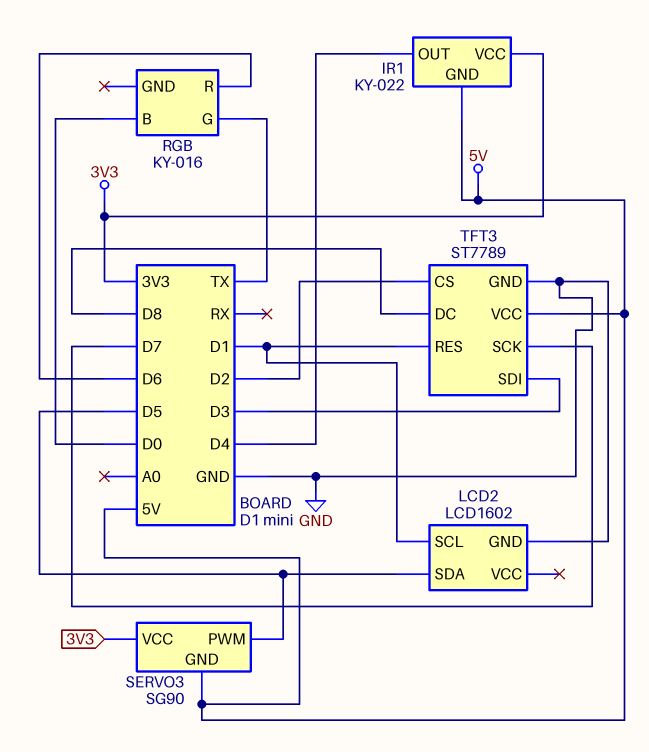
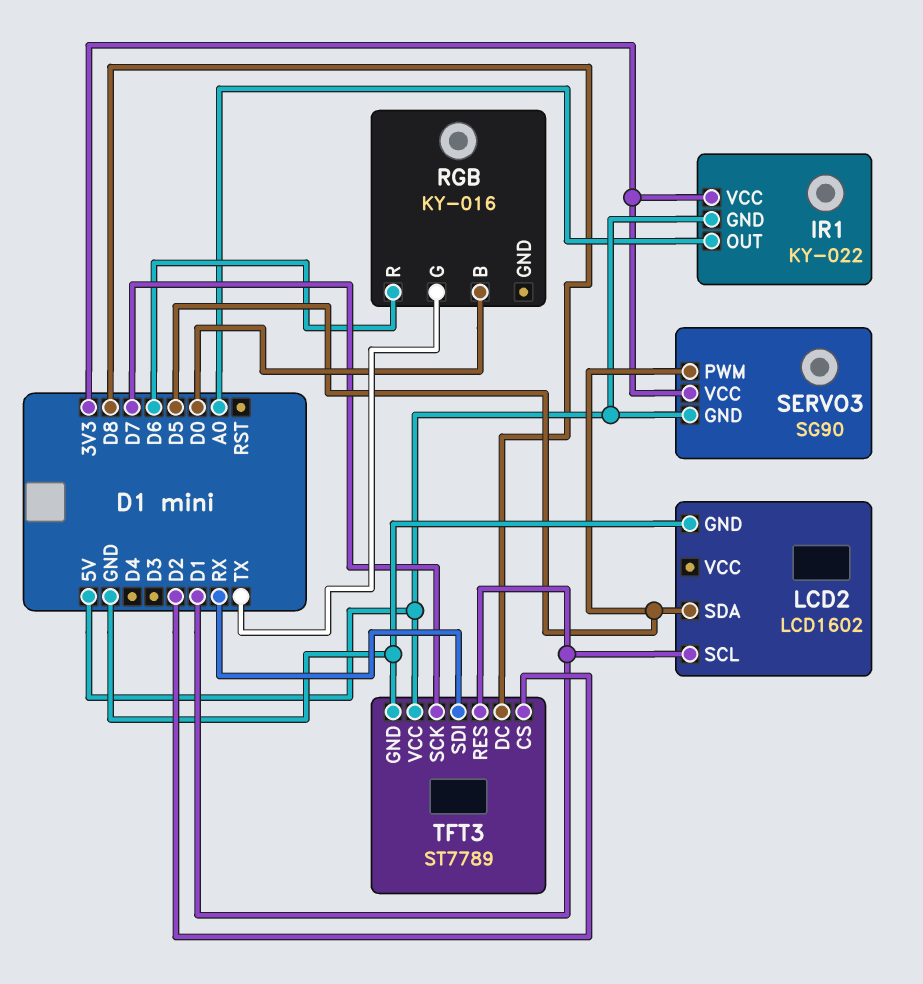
IR1 pin OUT: D4 -> A0
TFT3 pin SDI: D3 -> RX

